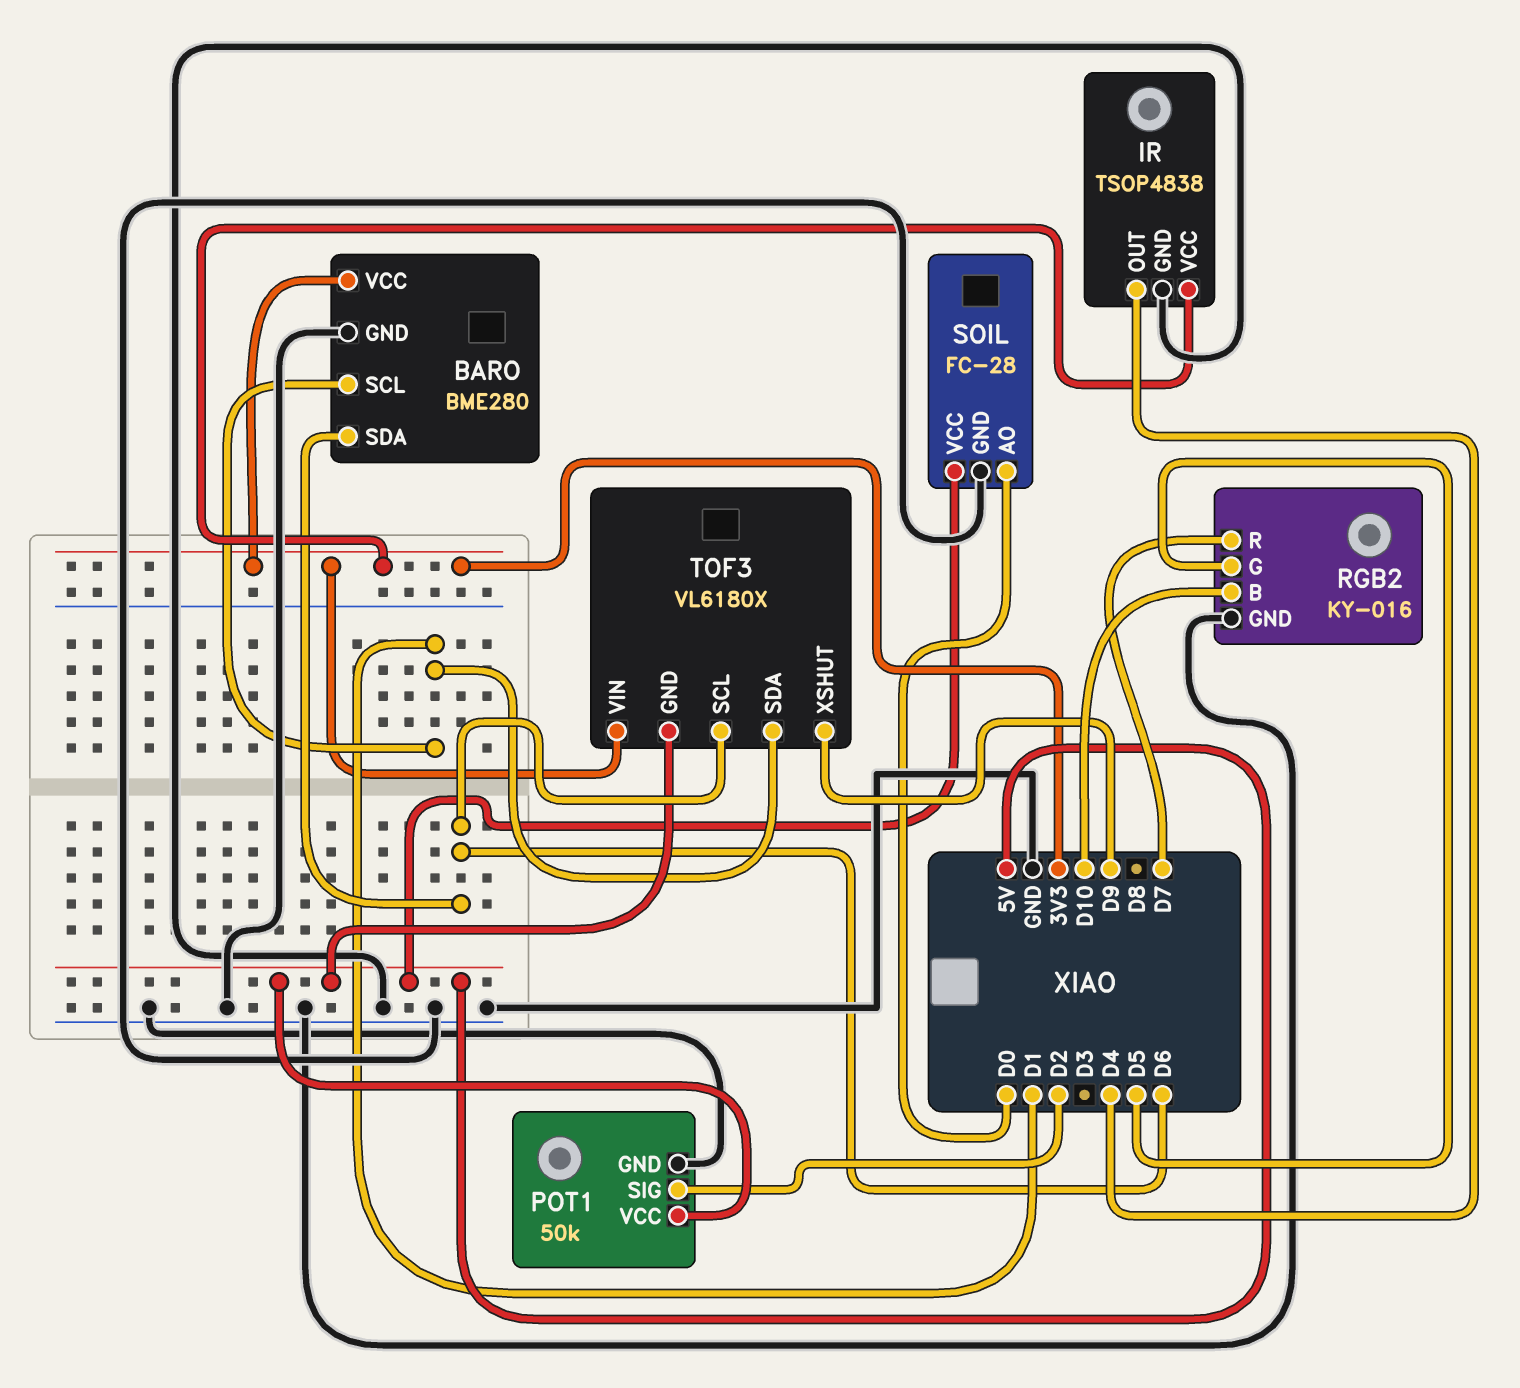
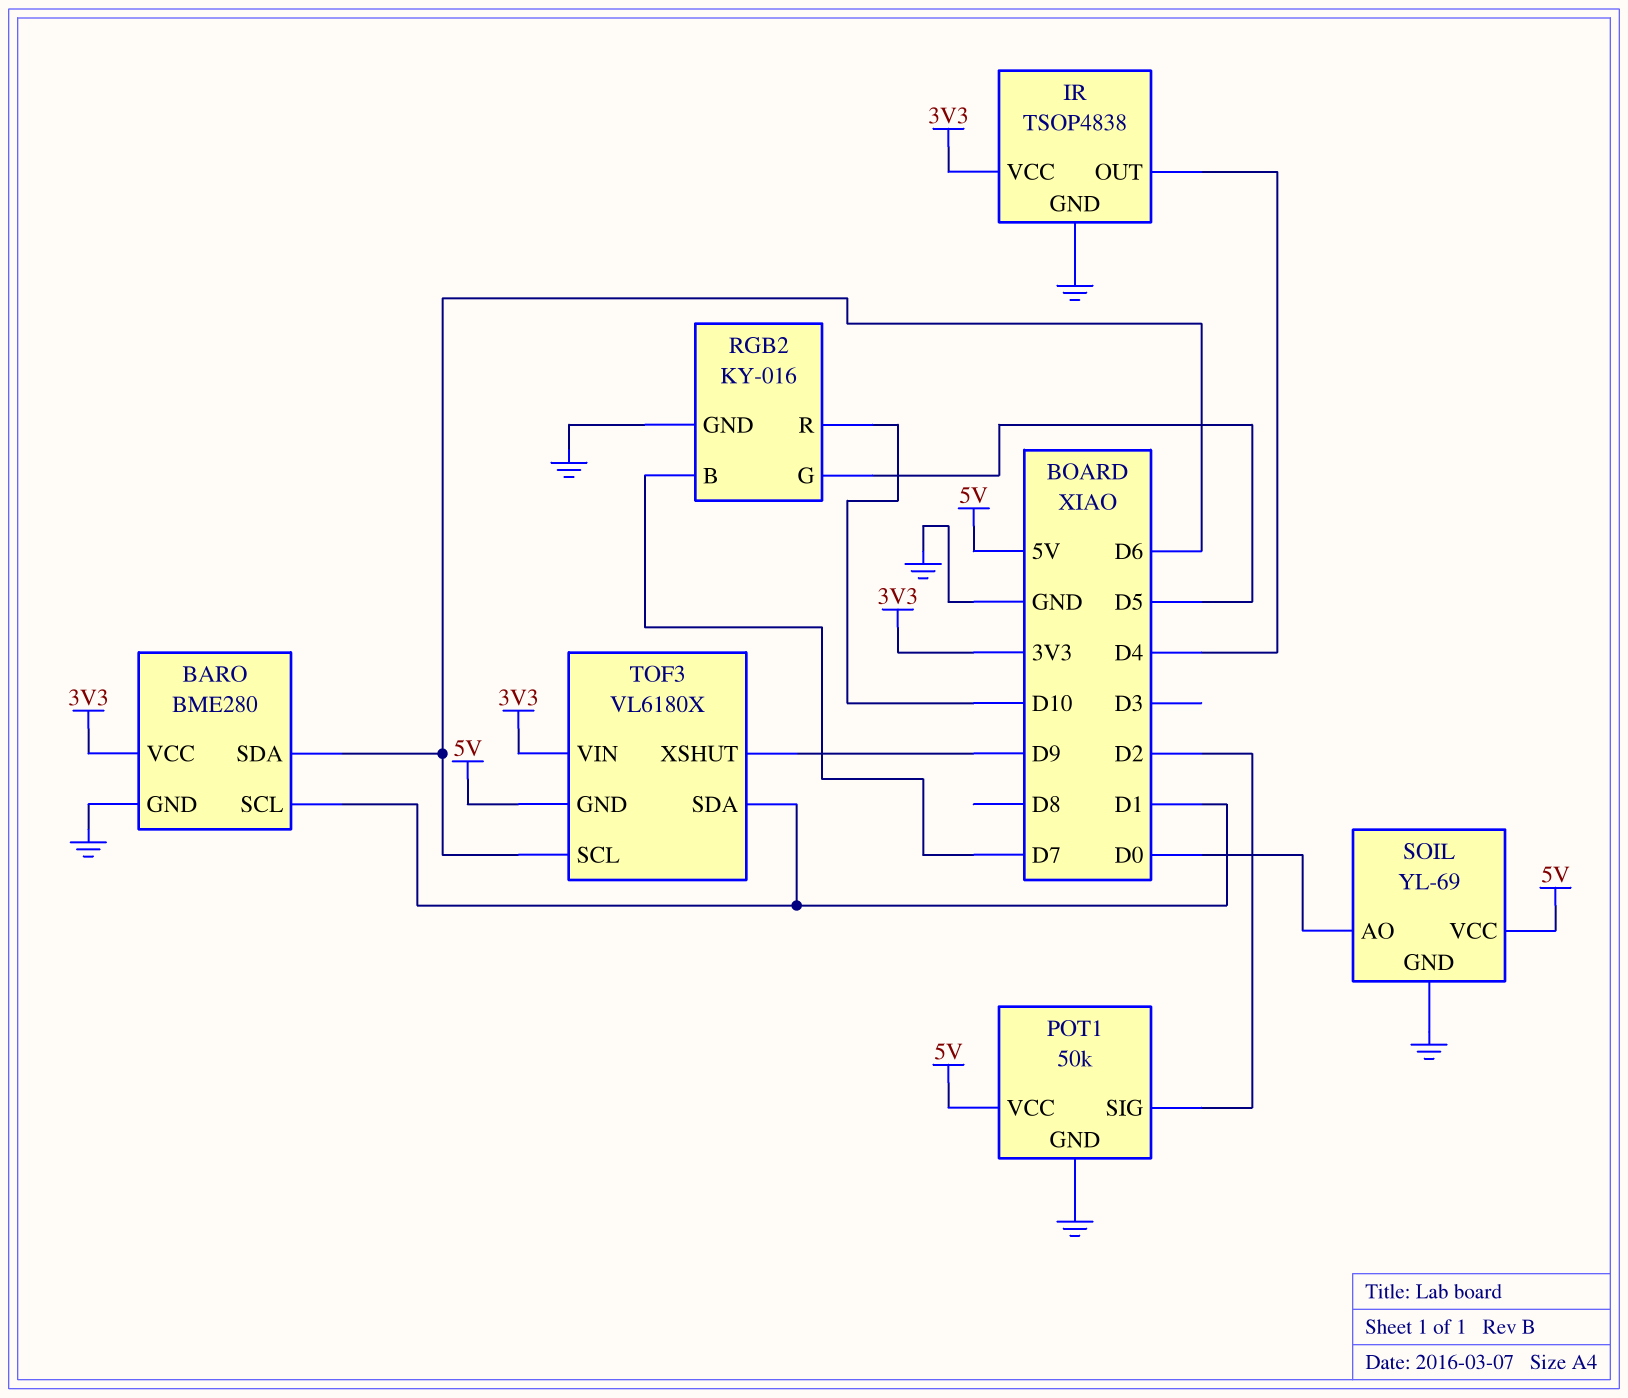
RGB2 pin B: D10 -> D7
RGB2 pin R: D7 -> D10
SOIL: FC-28 -> YL-69

